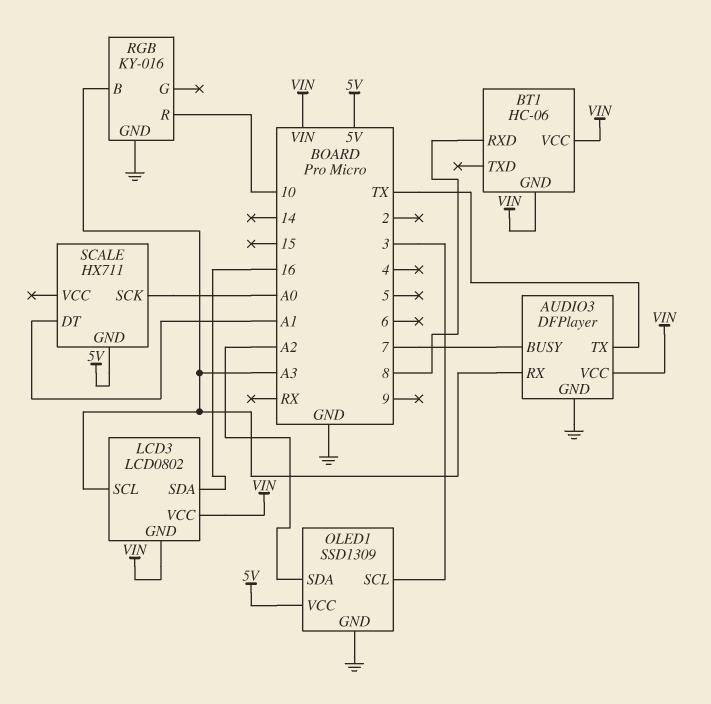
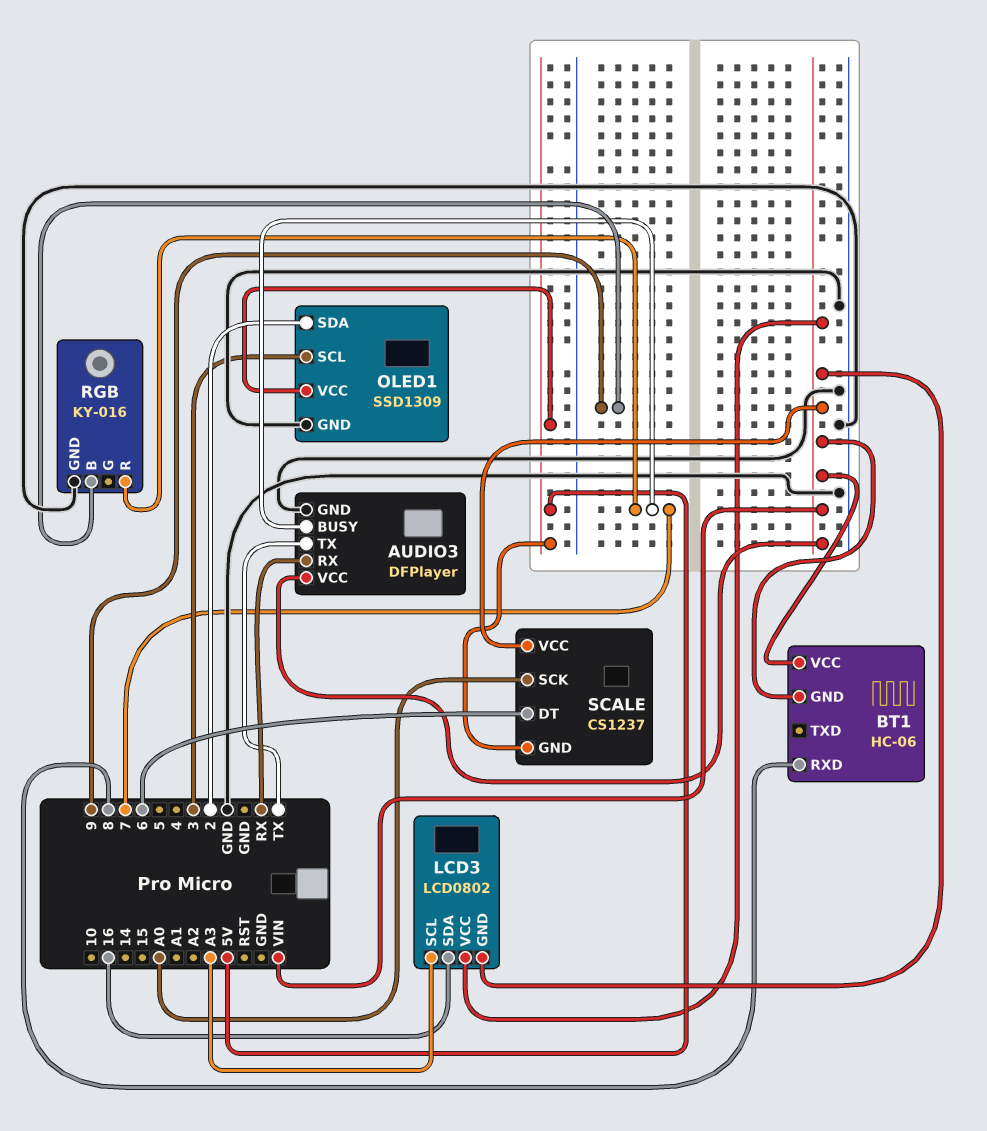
AUDIO3 pin RX: A3 -> RX
OLED1 pin SDA: A2 -> 2
RGB pin B: A3 -> 9
RGB pin R: 10 -> 7
SCALE: HX711 -> CS1237
SCALE pin DT: A1 -> 6
SCALE pin VCC: none -> VIN

